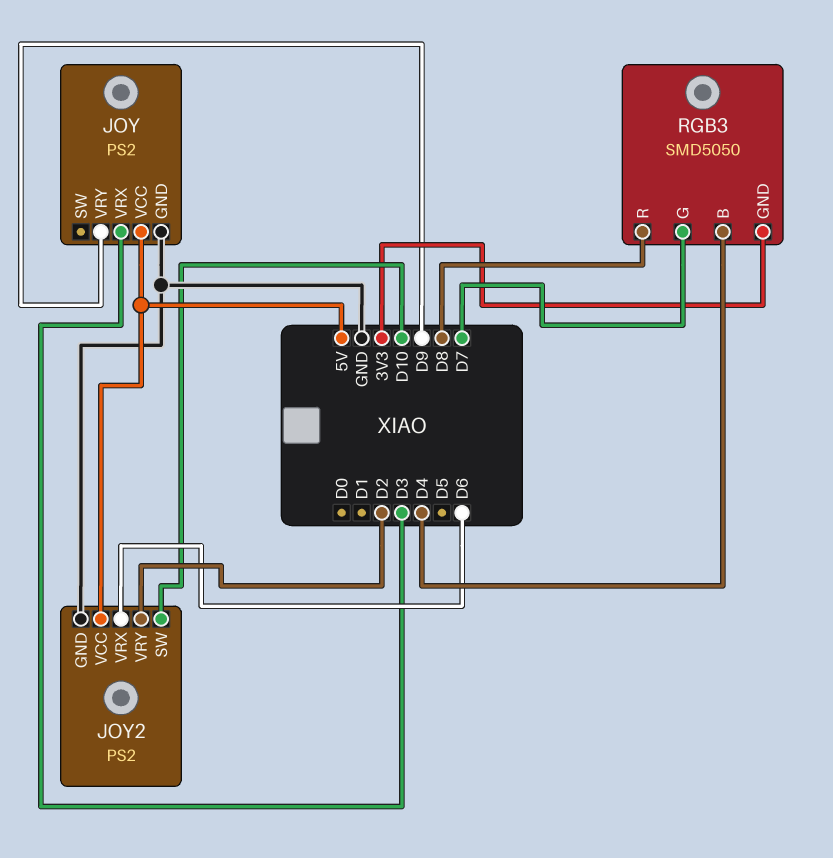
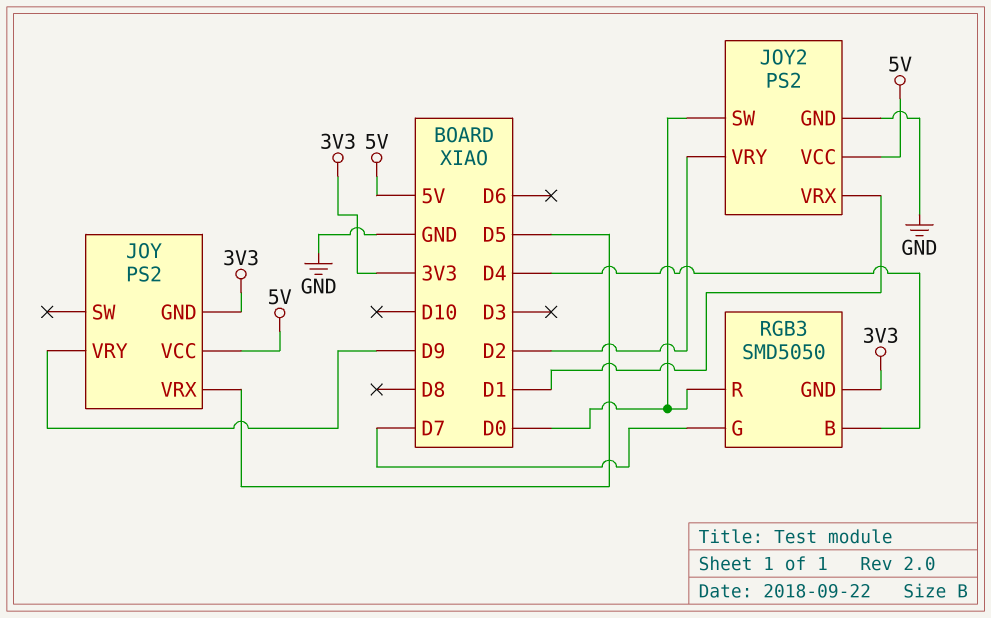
JOY pin GND: GND -> 3V3
JOY pin VRX: D3 -> D5
JOY2 pin SW: D10 -> D0
JOY2 pin VRX: D6 -> D1
RGB3 pin R: D8 -> D0

